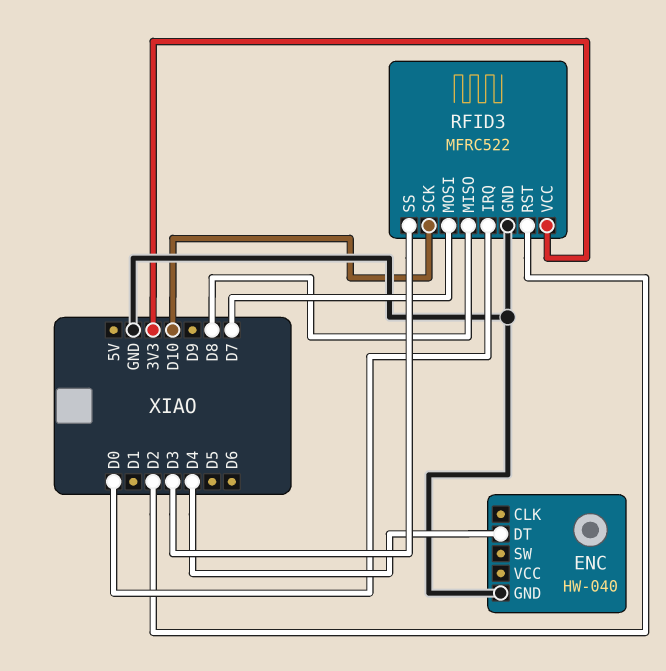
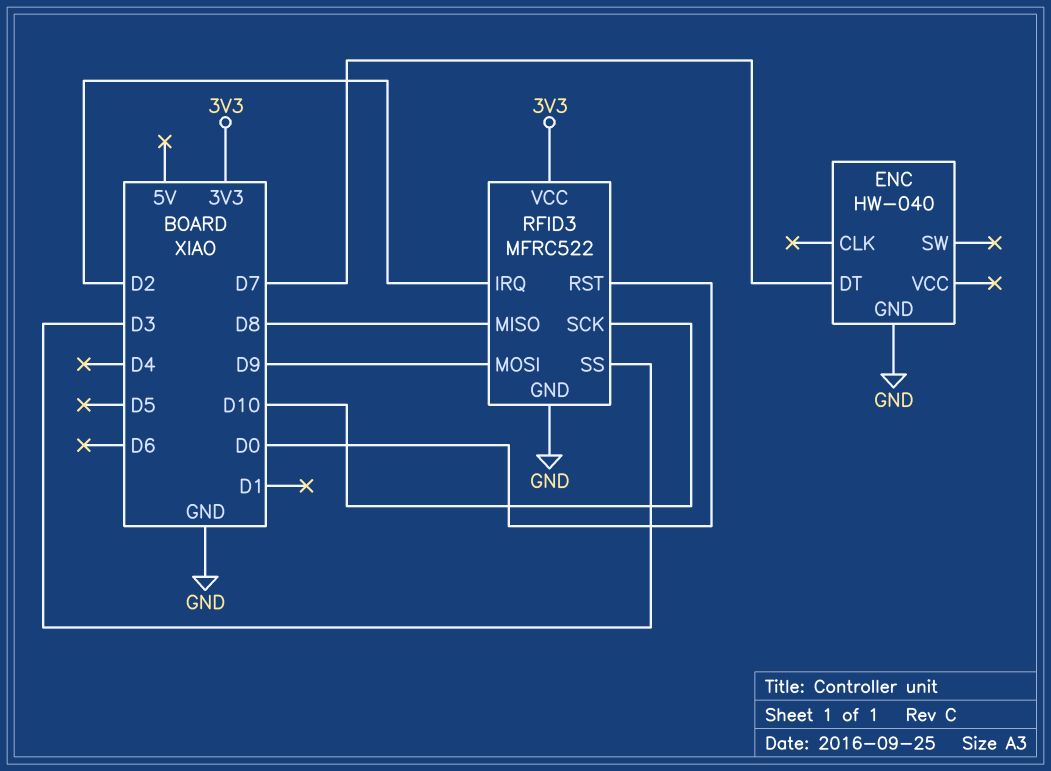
ENC pin DT: D4 -> D7
RFID3 pin IRQ: D0 -> D2
RFID3 pin MOSI: D7 -> D9
RFID3 pin RST: D2 -> D0

